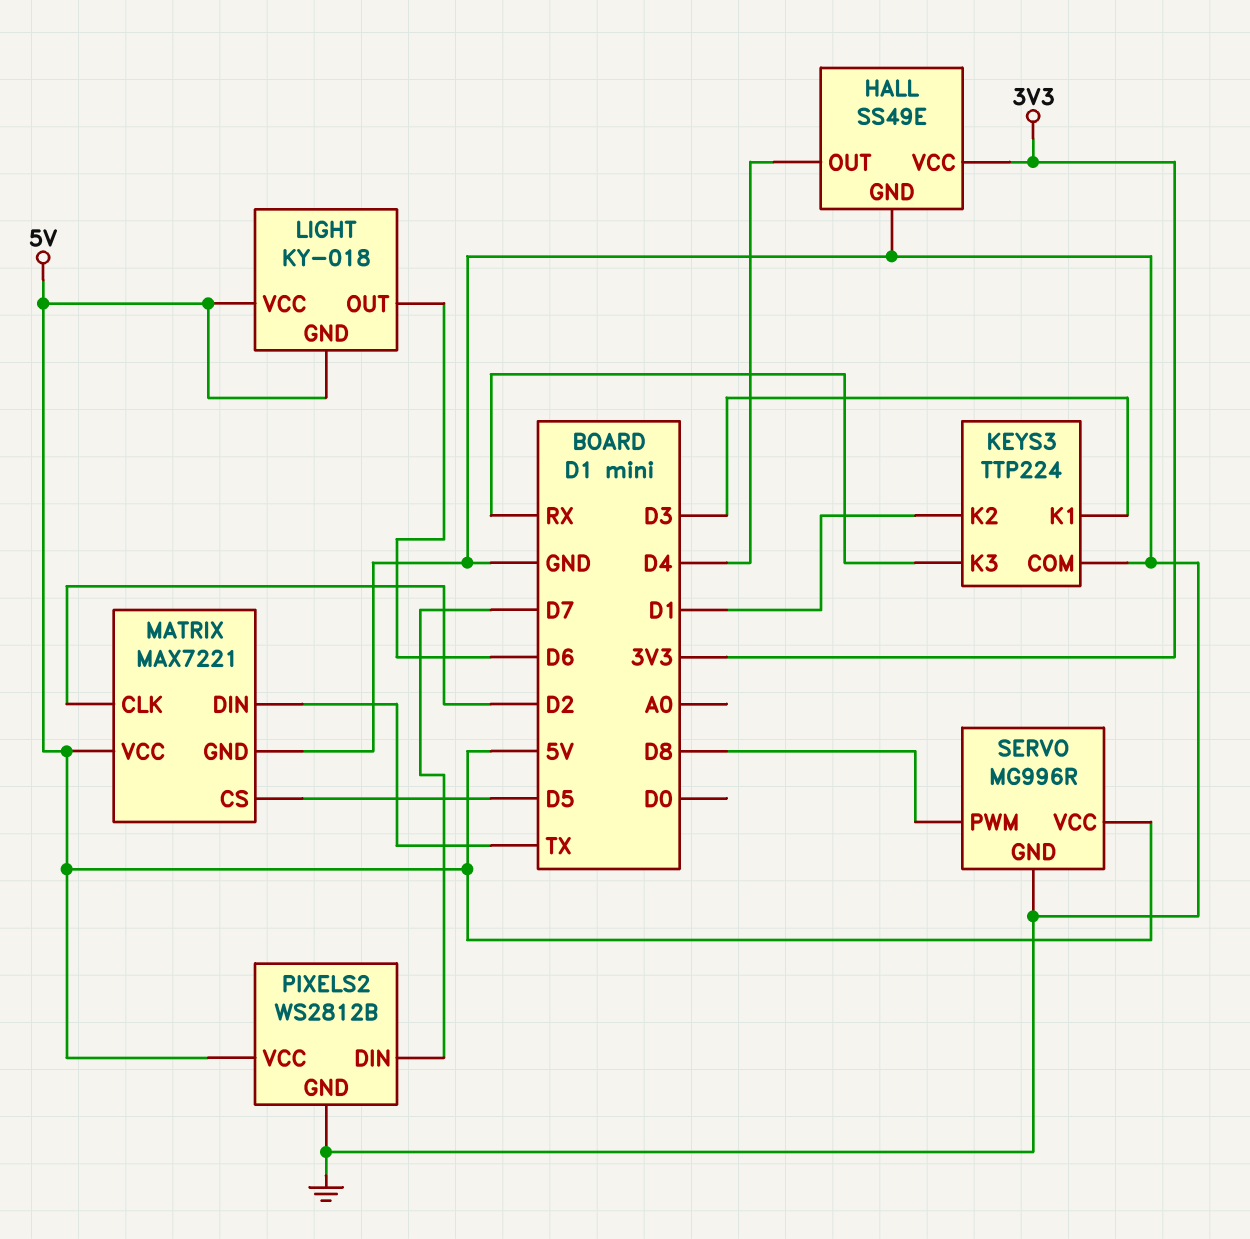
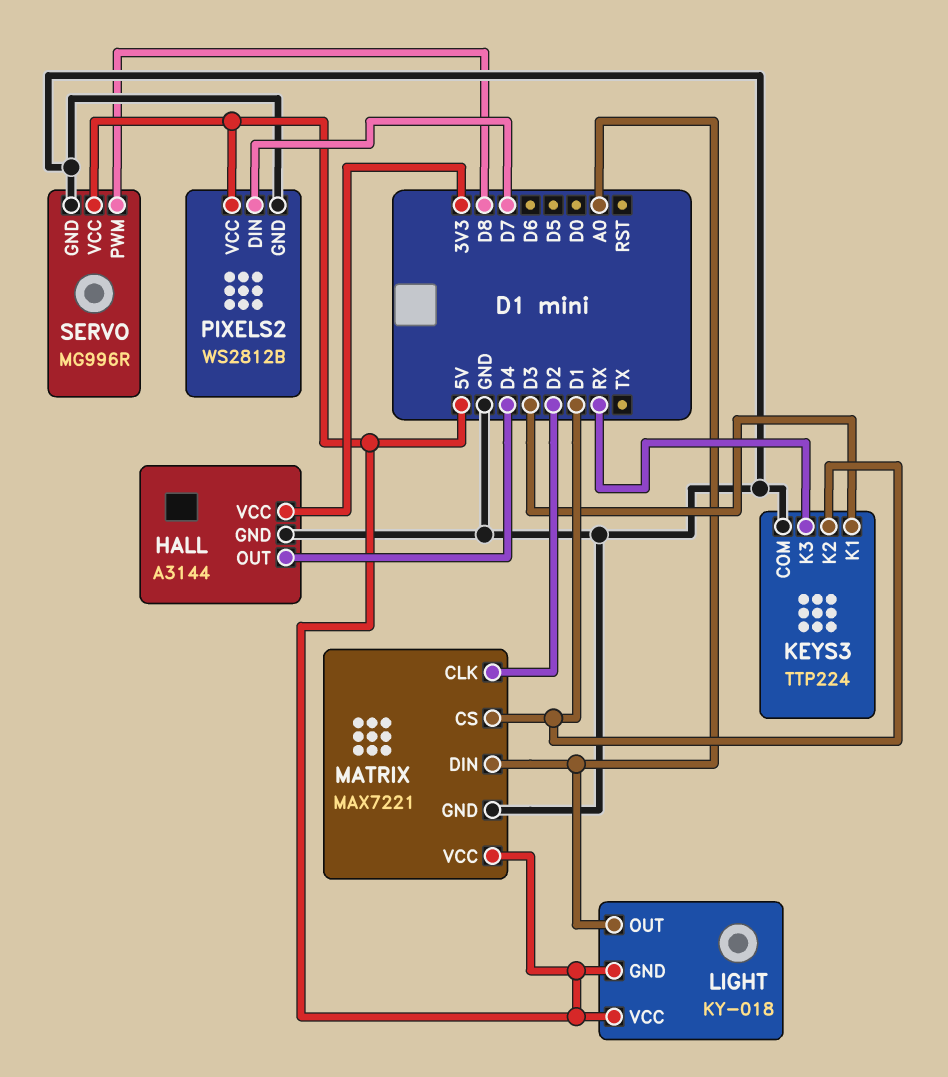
HALL: SS49E -> A3144
LIGHT pin OUT: D6 -> A0
MATRIX pin CS: D5 -> D1
MATRIX pin DIN: TX -> A0

